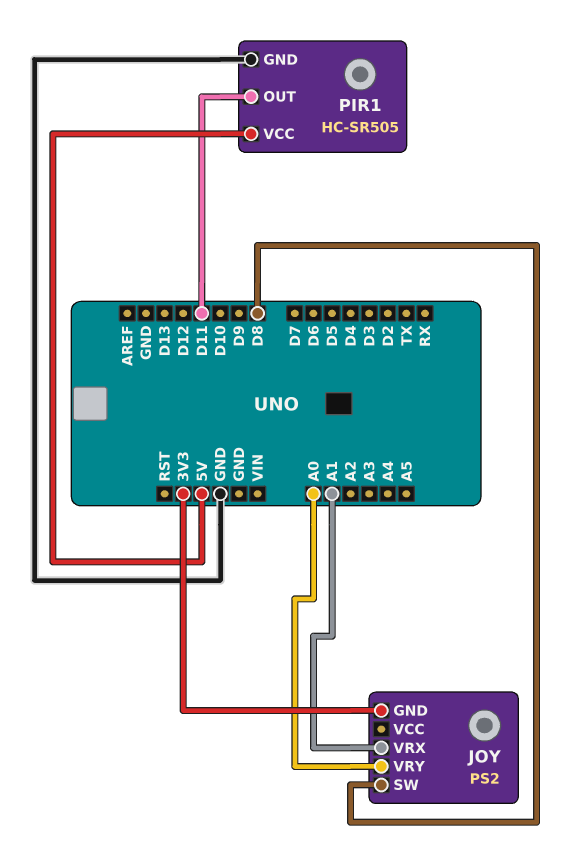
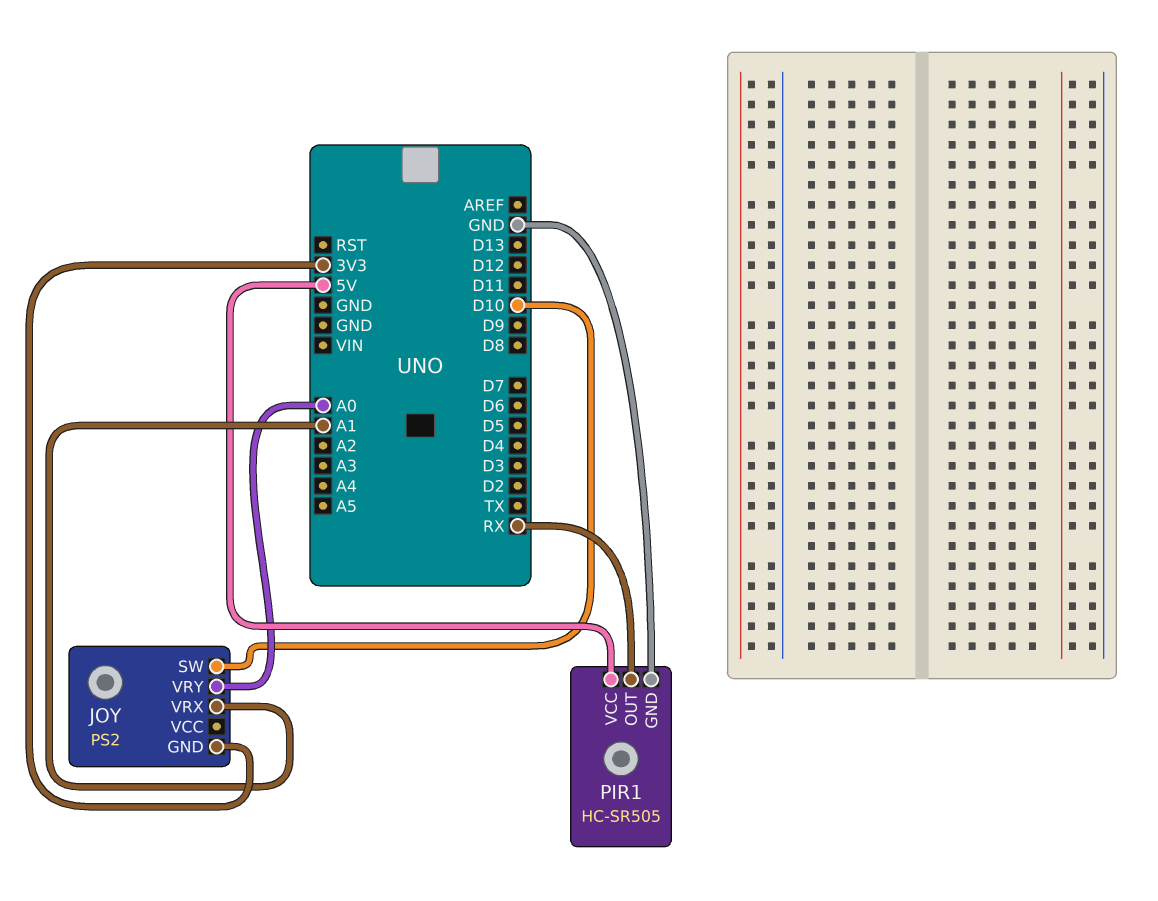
JOY pin SW: D8 -> D10
PIR1 pin OUT: D11 -> RX

